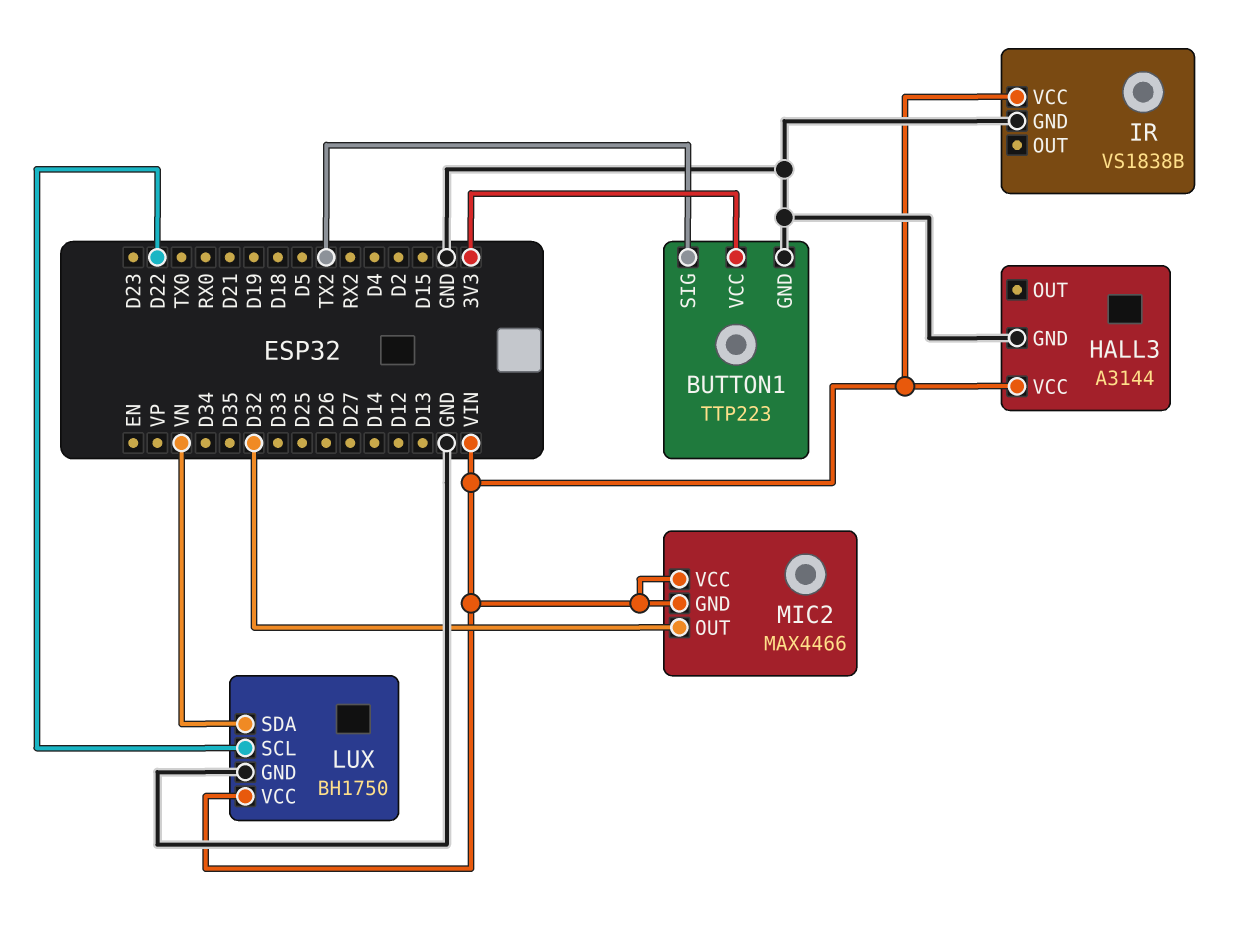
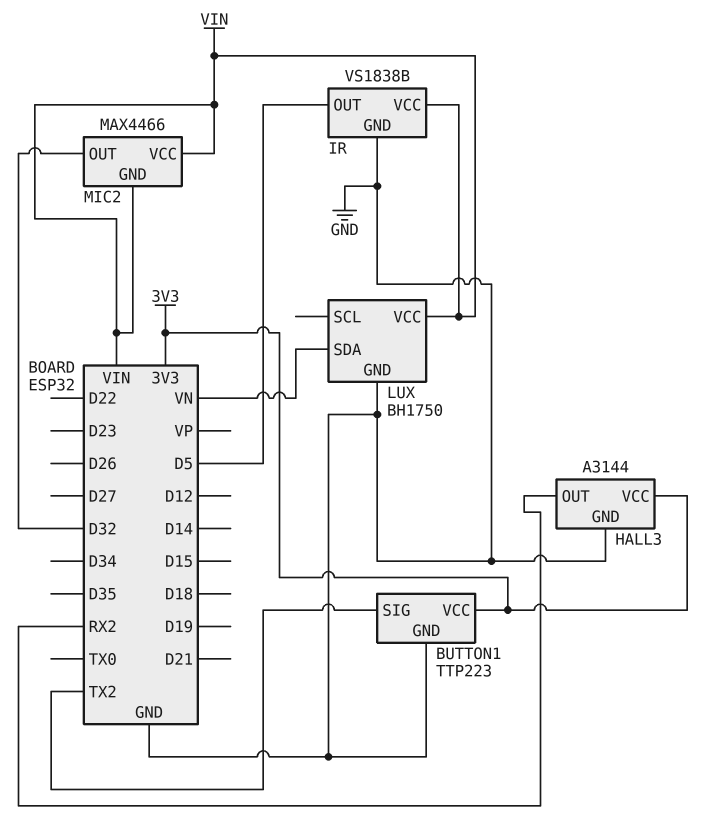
HALL3 pin OUT: none -> RX2
HALL3 pin VCC: VIN -> 3V3
IR pin OUT: none -> D5
LUX pin SCL: D22 -> none

